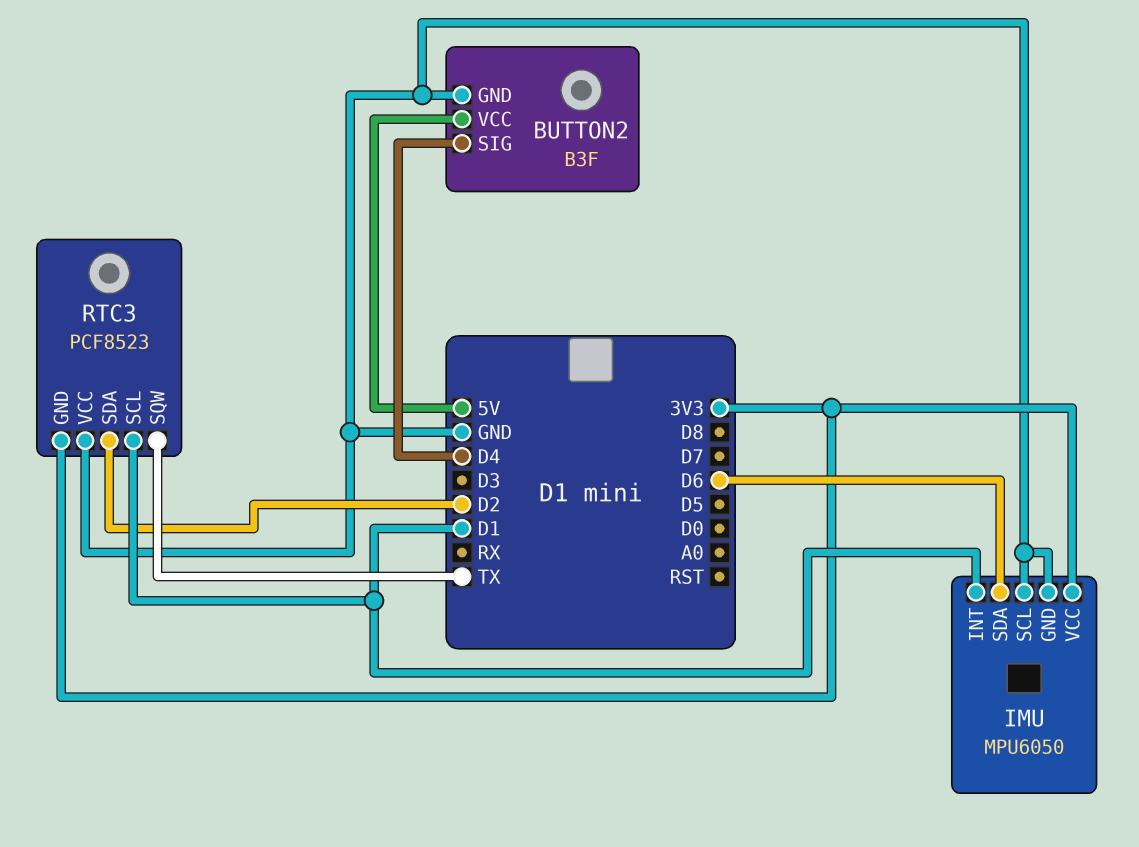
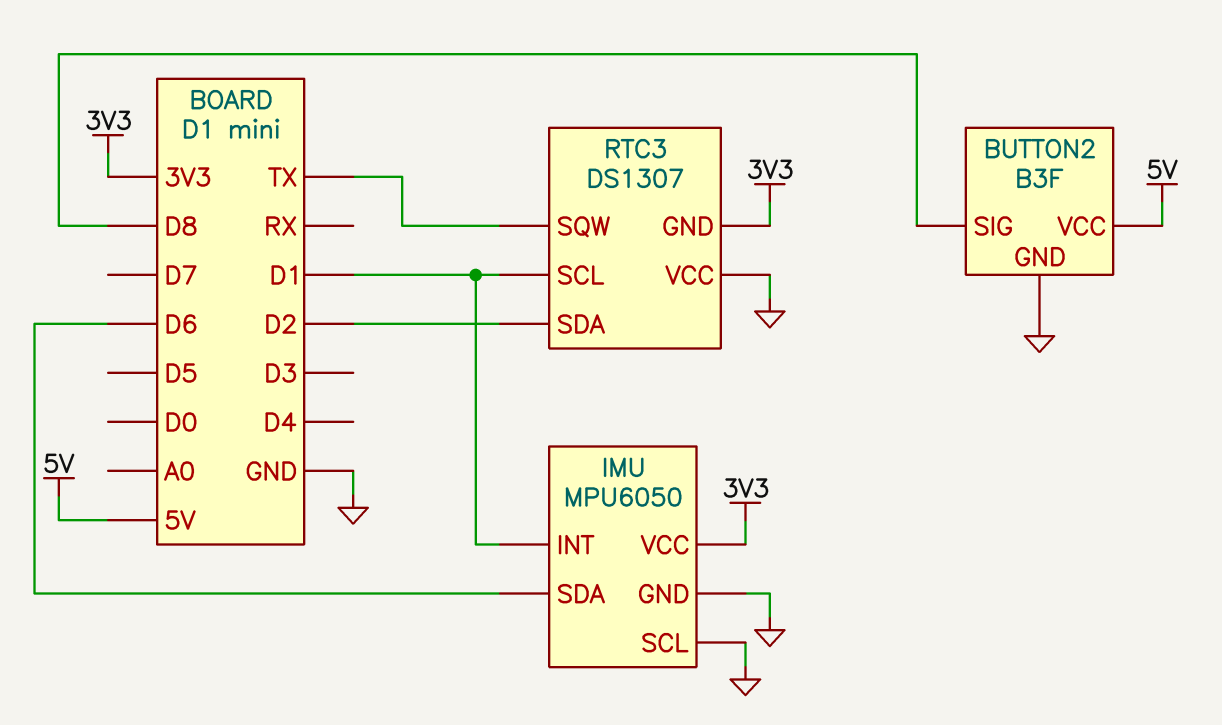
BUTTON2 pin SIG: D4 -> D8
RTC3: PCF8523 -> DS1307

